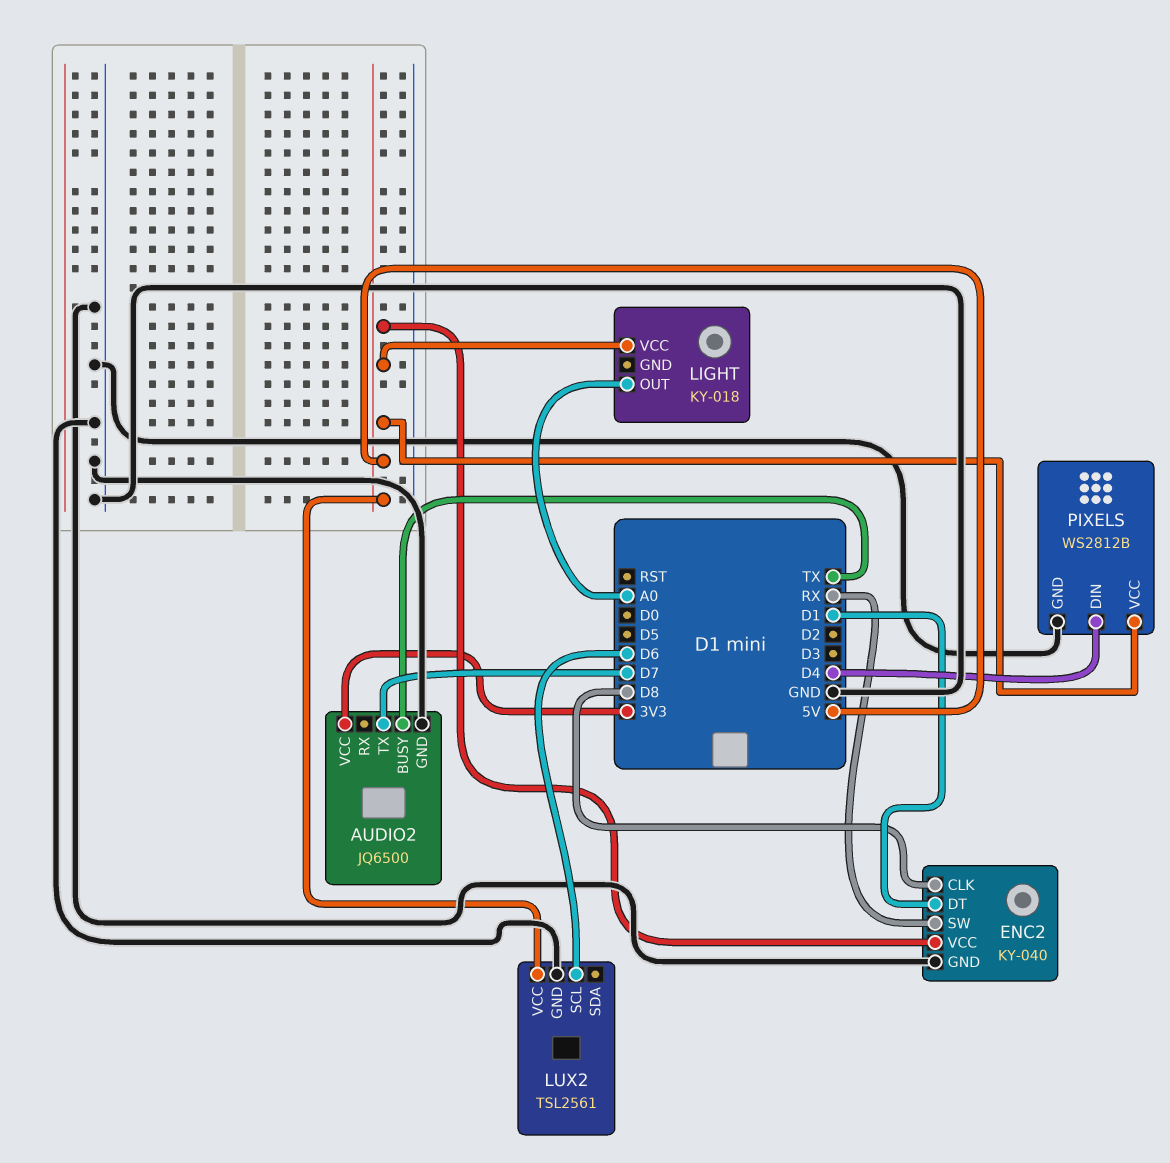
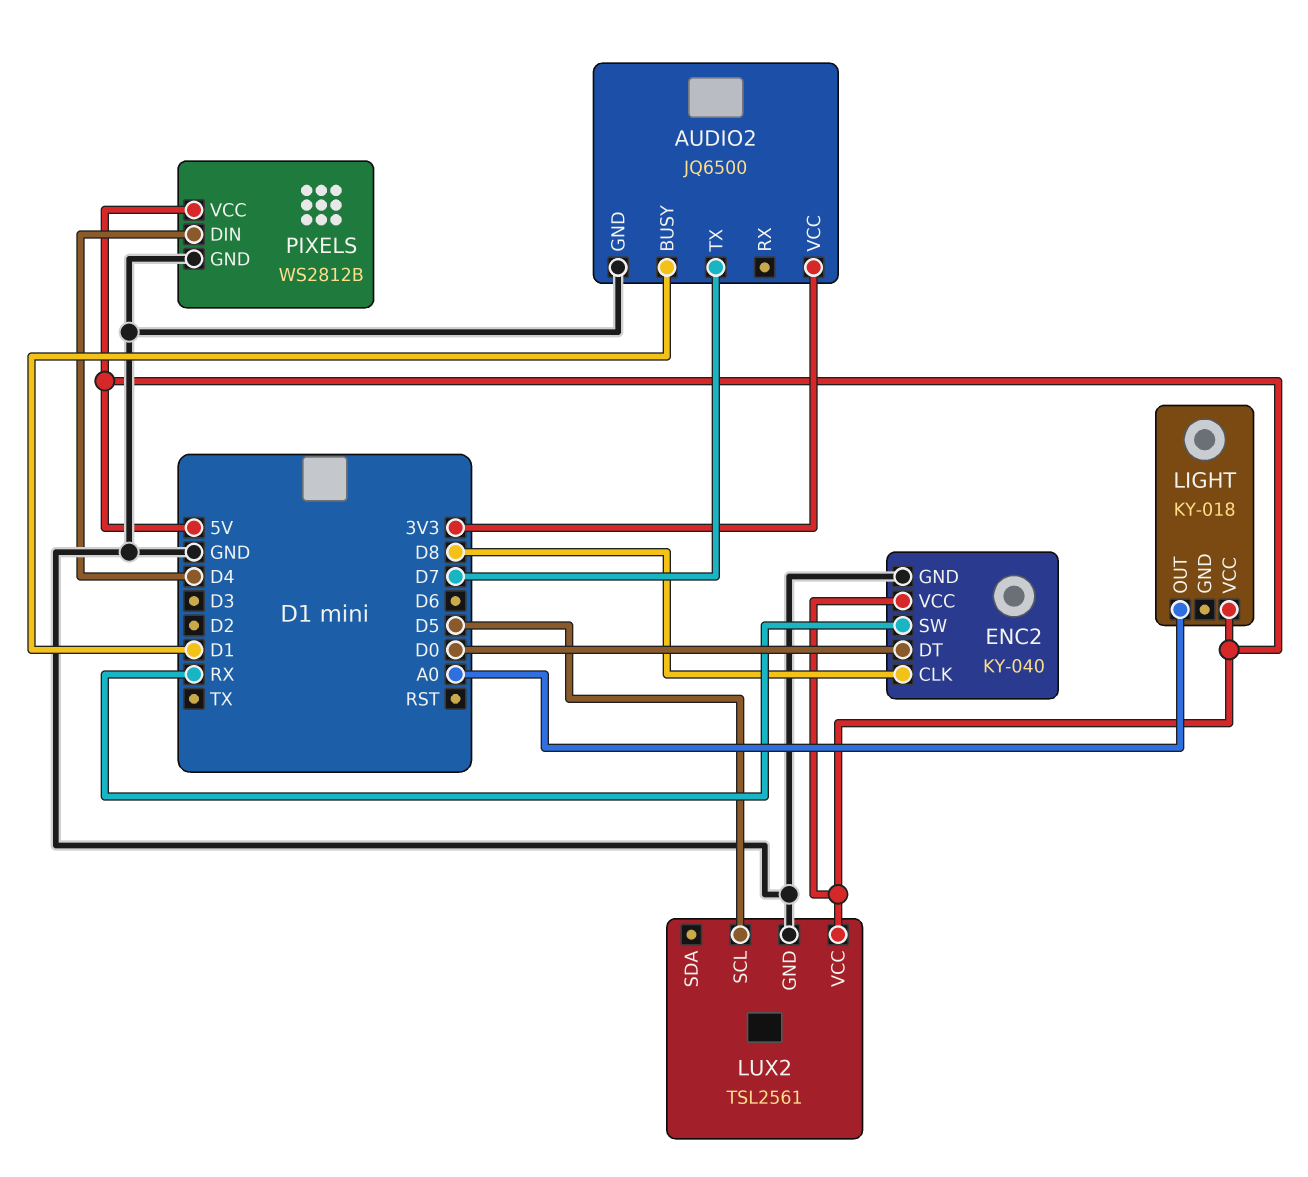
AUDIO2 pin BUSY: TX -> D1
ENC2 pin DT: D1 -> D0
LUX2 pin SCL: D6 -> D5

